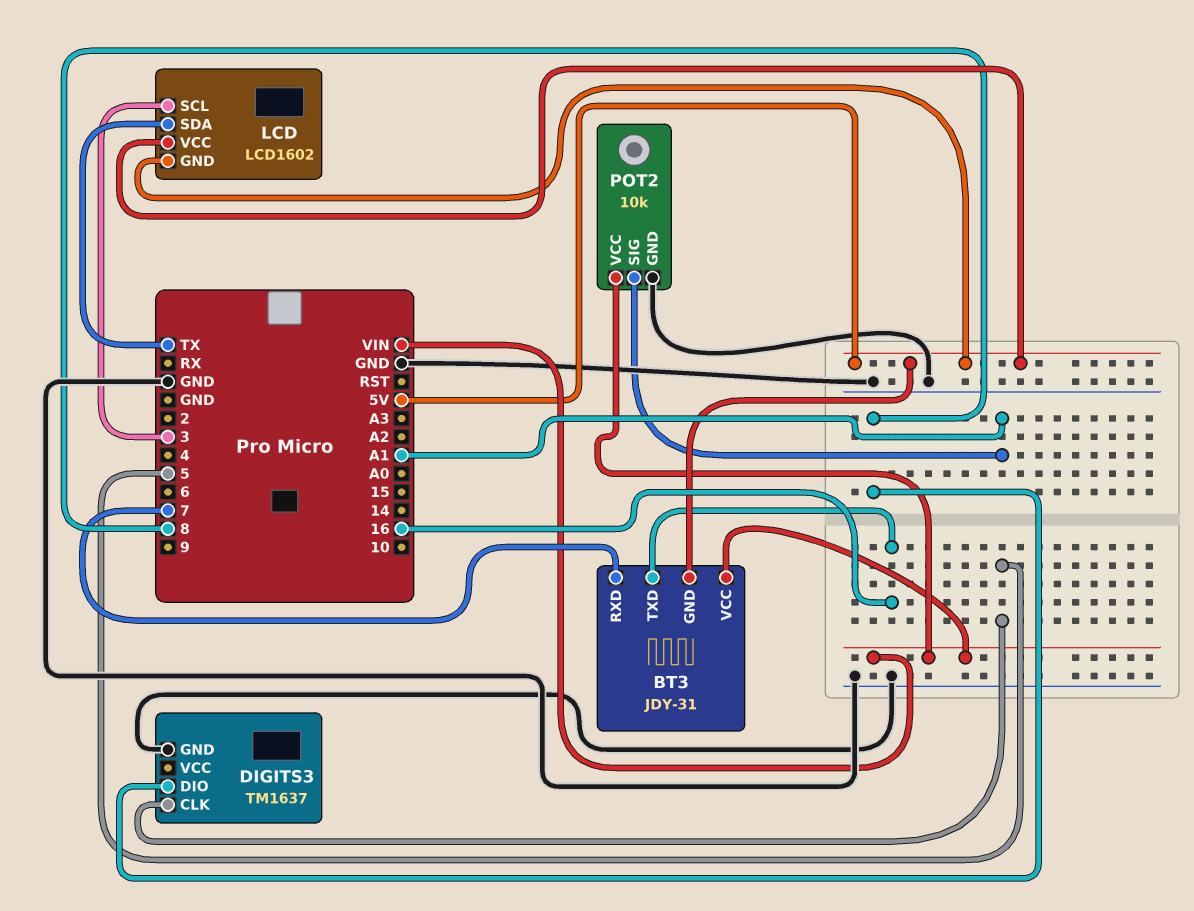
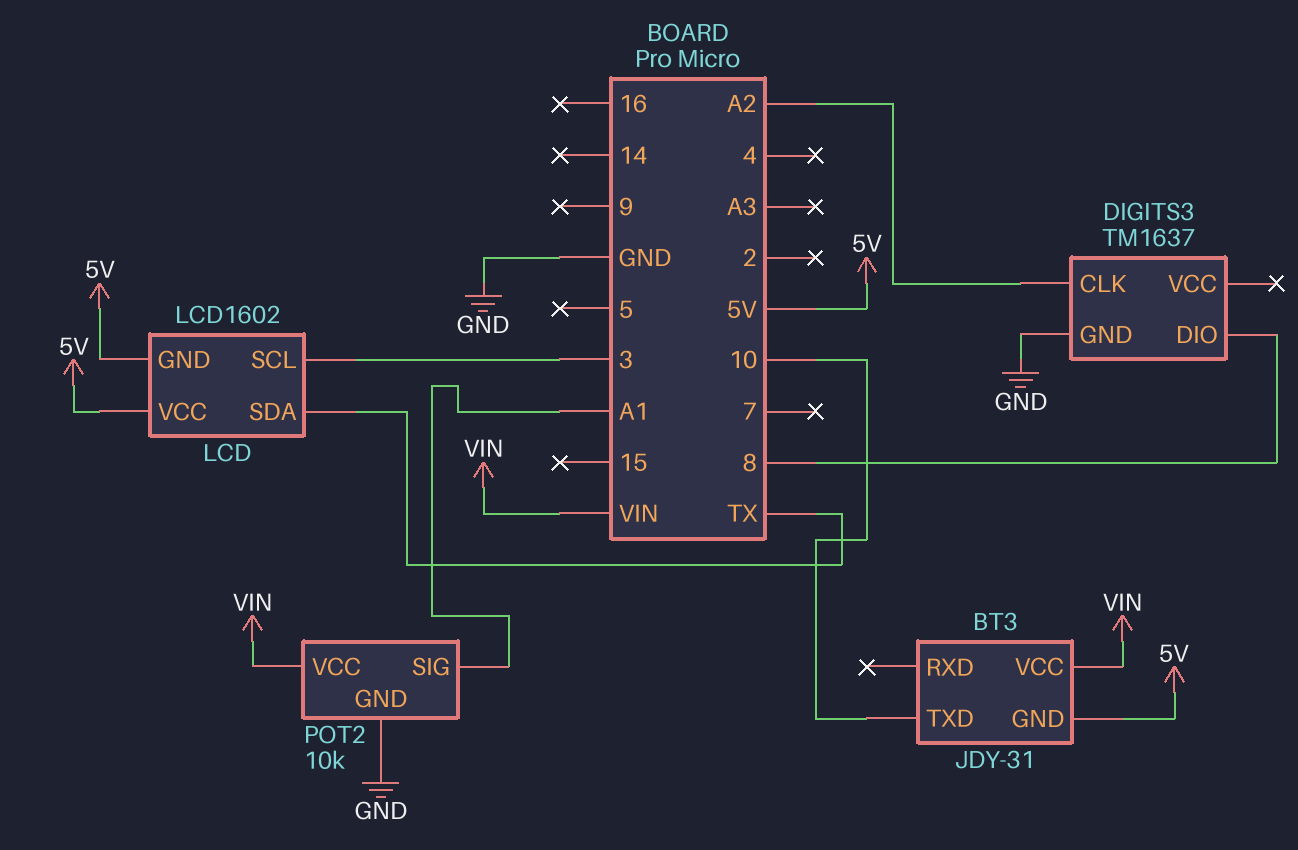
BT3 pin RXD: 7 -> none
BT3 pin TXD: 16 -> 10
DIGITS3 pin CLK: 5 -> A2

